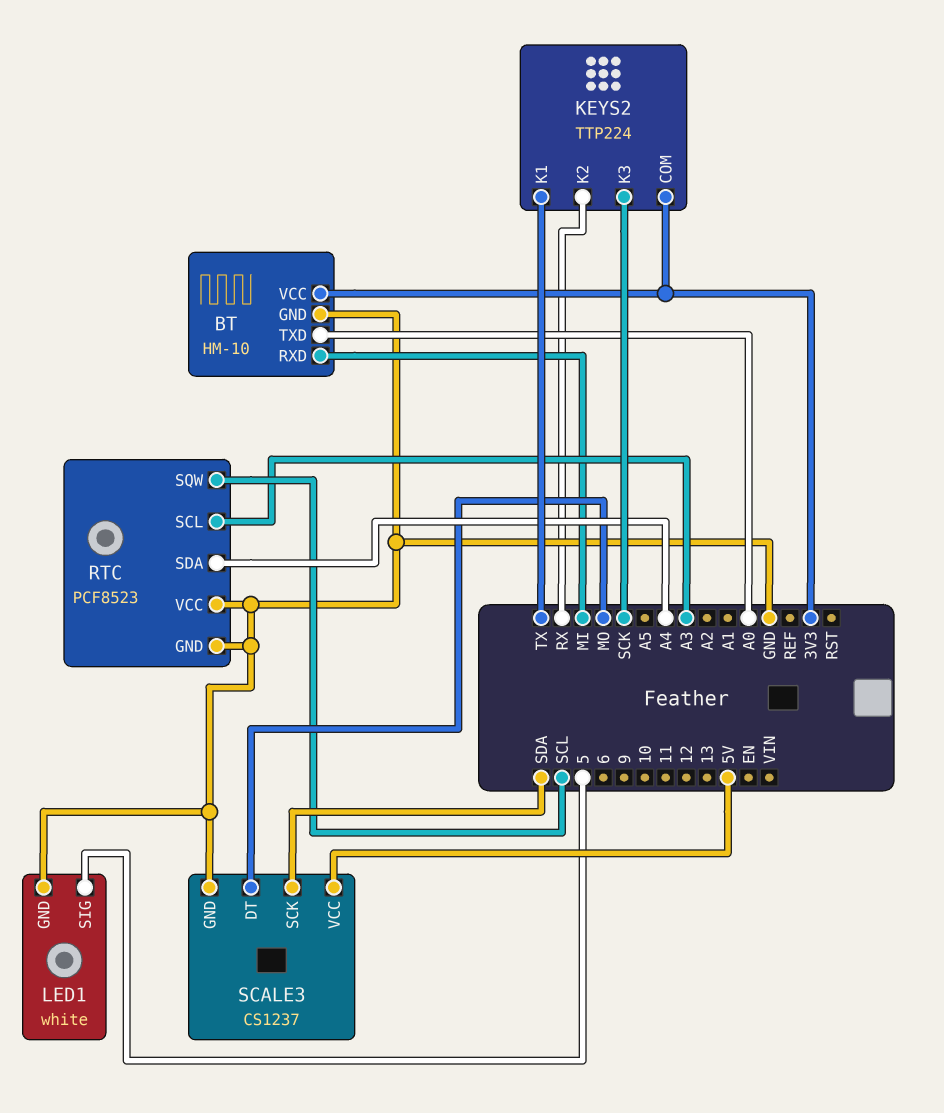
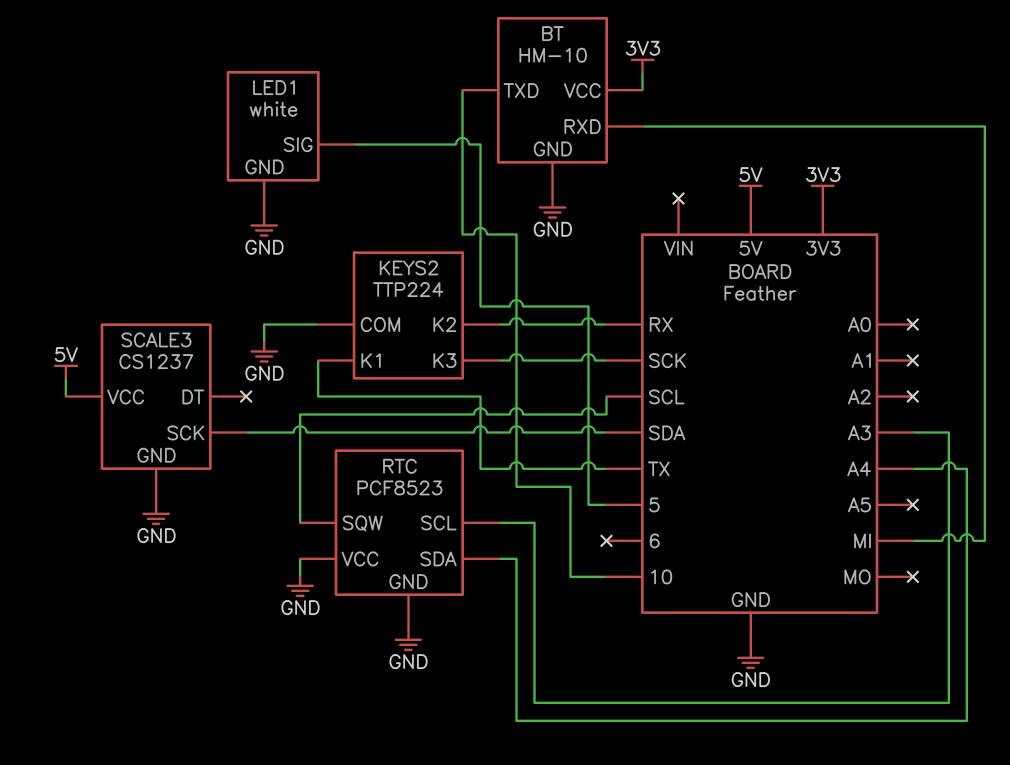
BT pin TXD: A0 -> 10
KEYS2 pin COM: 3V3 -> GND
SCALE3 pin DT: MO -> none

